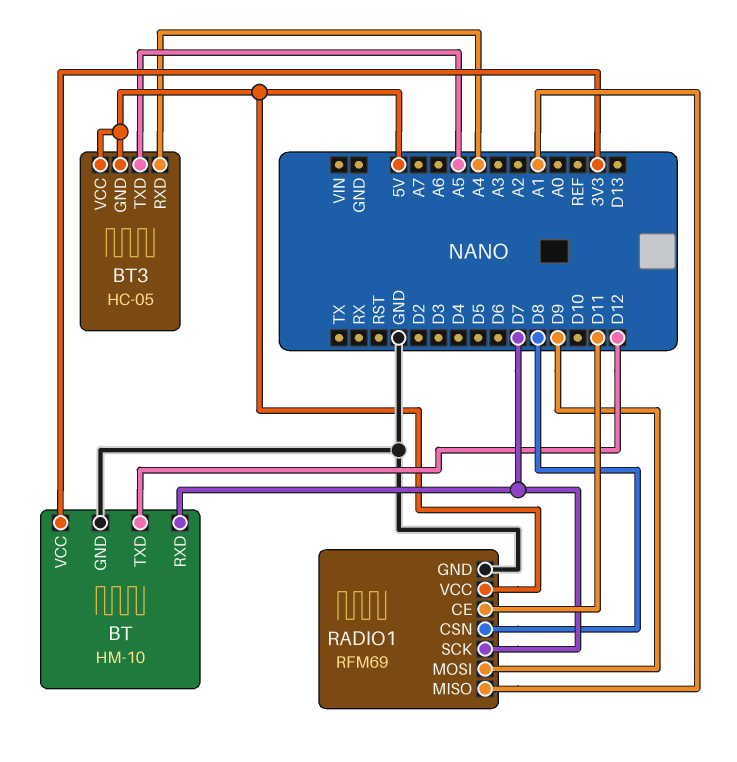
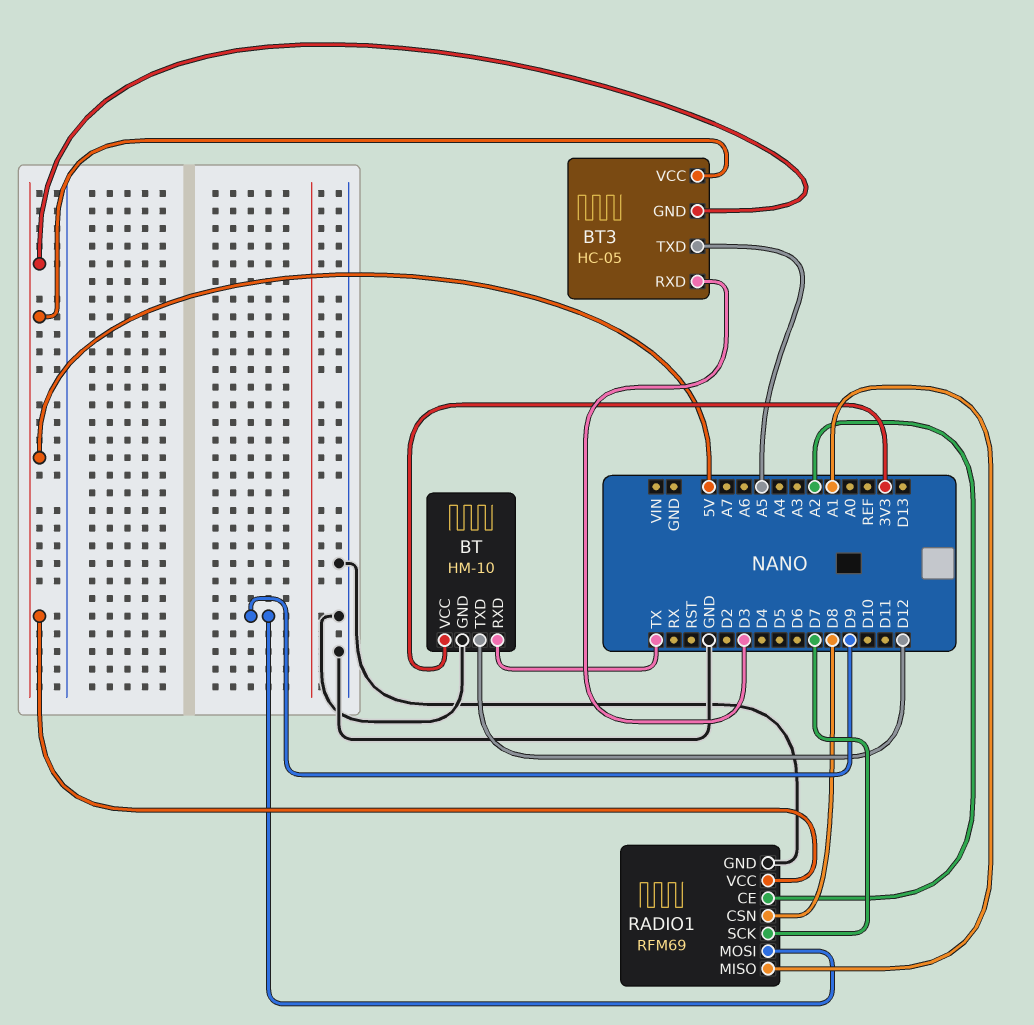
BT pin RXD: D7 -> TX
BT3 pin RXD: A4 -> D3
RADIO1 pin CE: D11 -> A2

